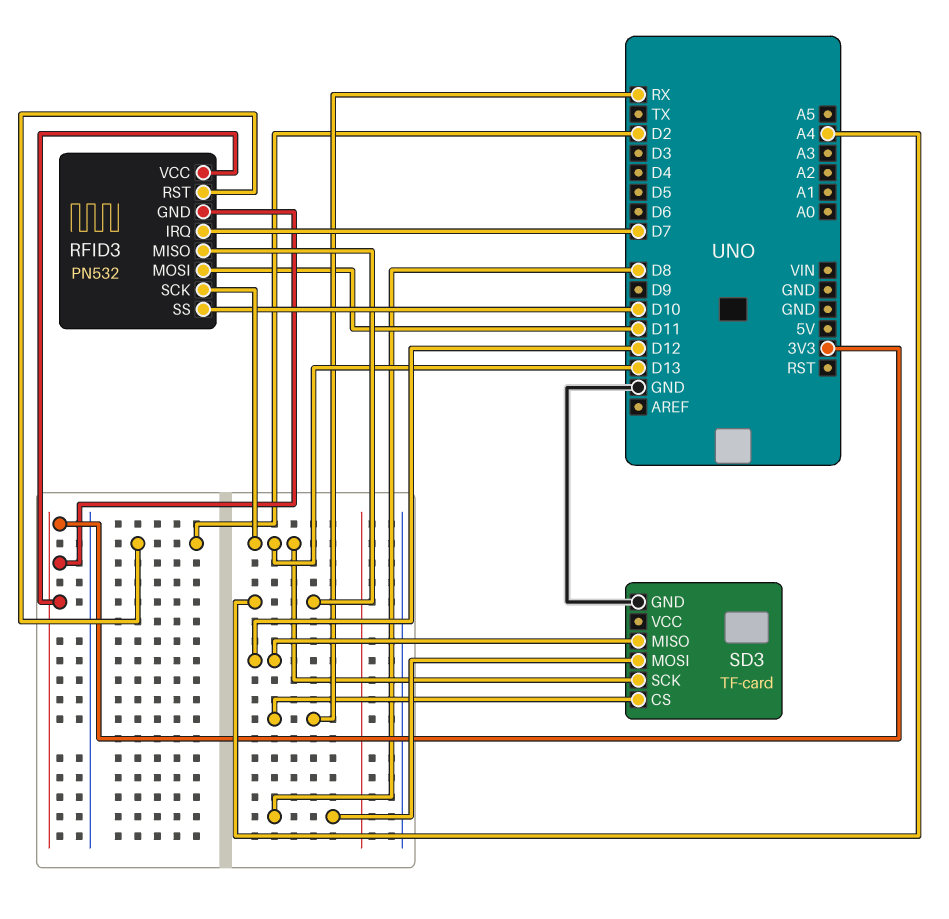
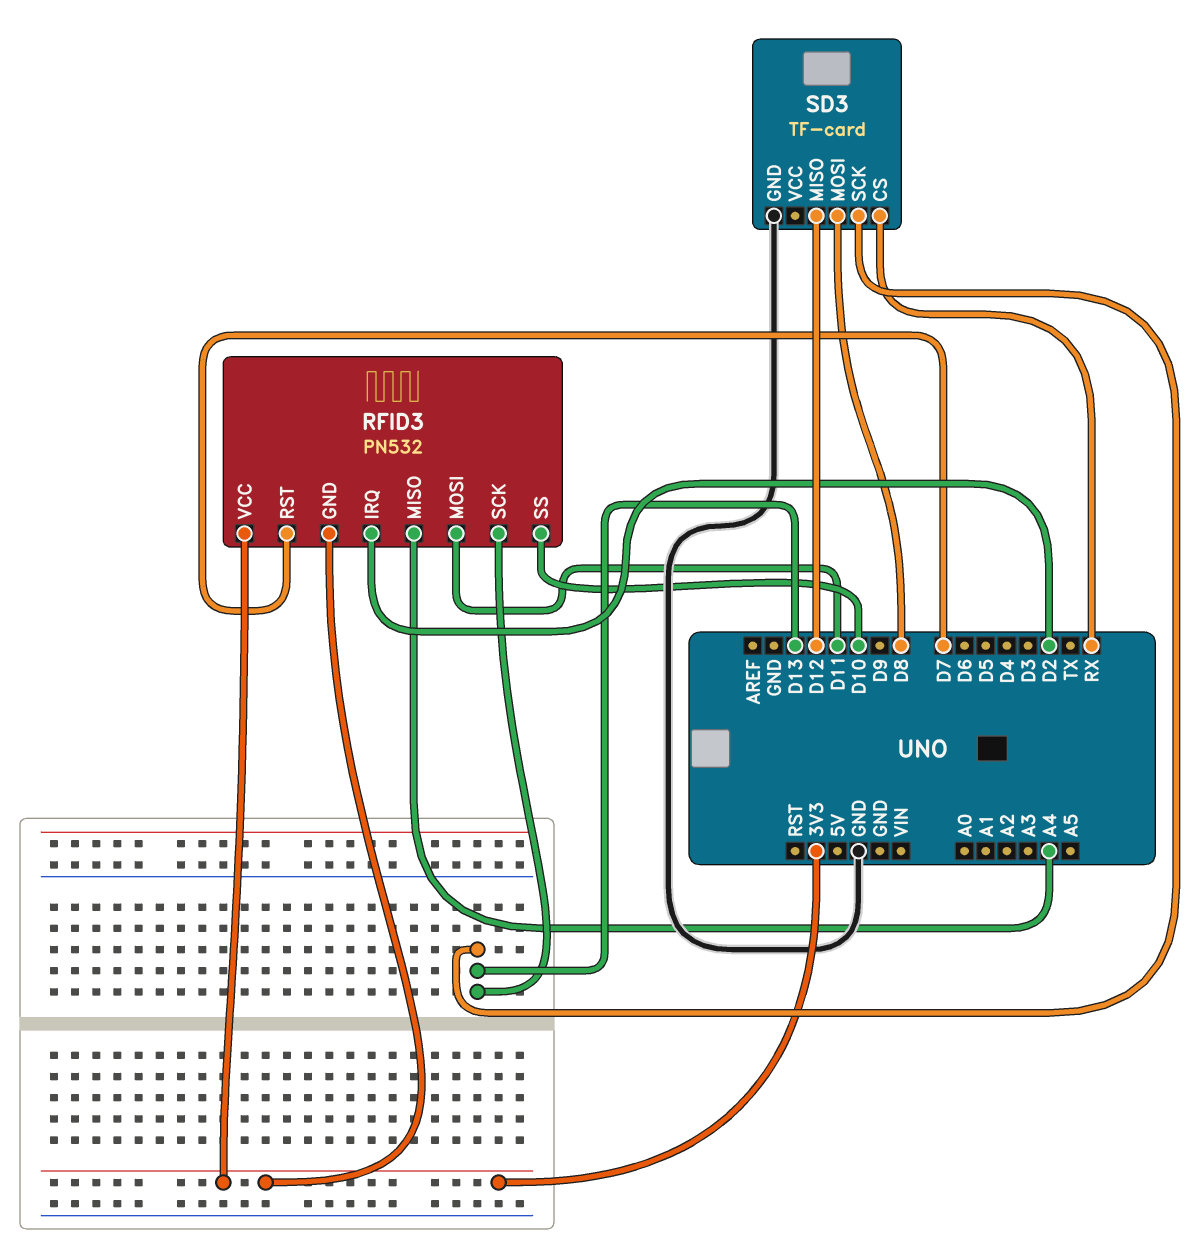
RFID3 pin IRQ: D7 -> D2
RFID3 pin RST: D2 -> D7

